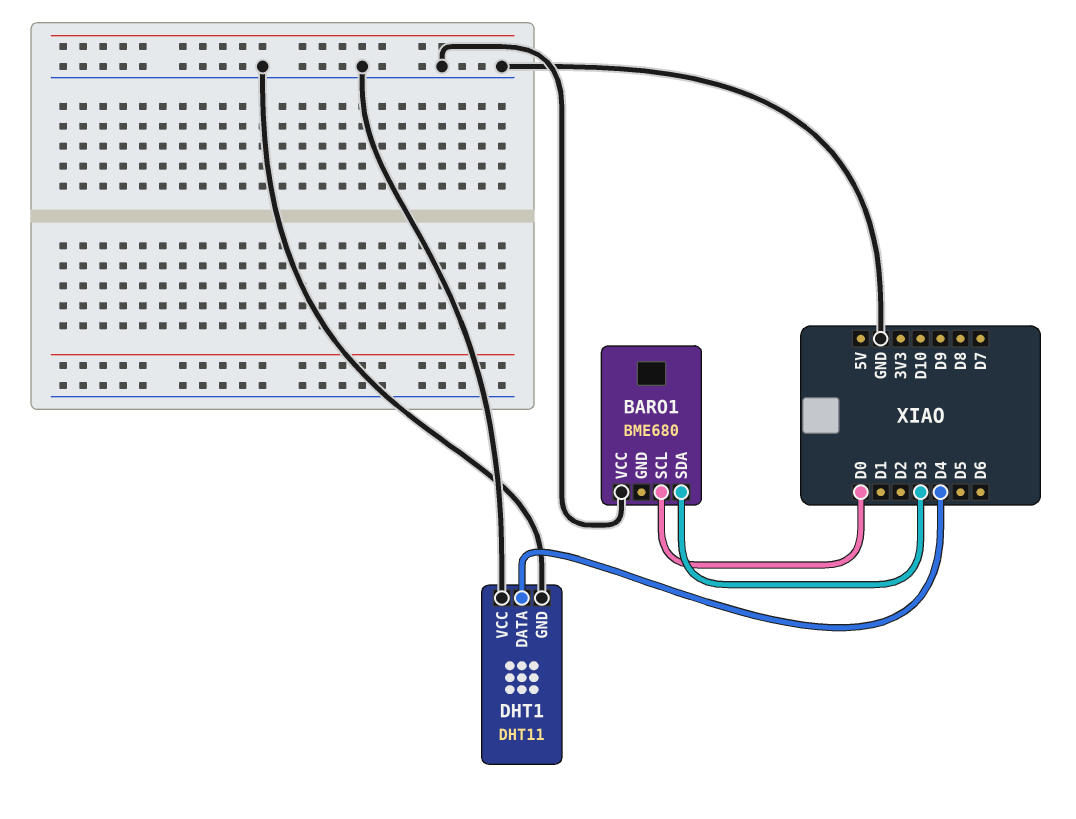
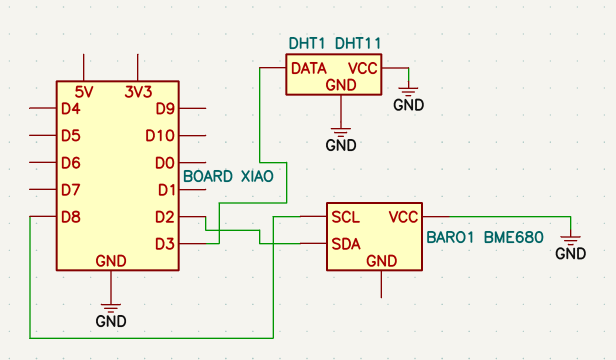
BARO1 pin SCL: D0 -> D8
BARO1 pin SDA: D3 -> D2
DHT1 pin DATA: D4 -> D3

